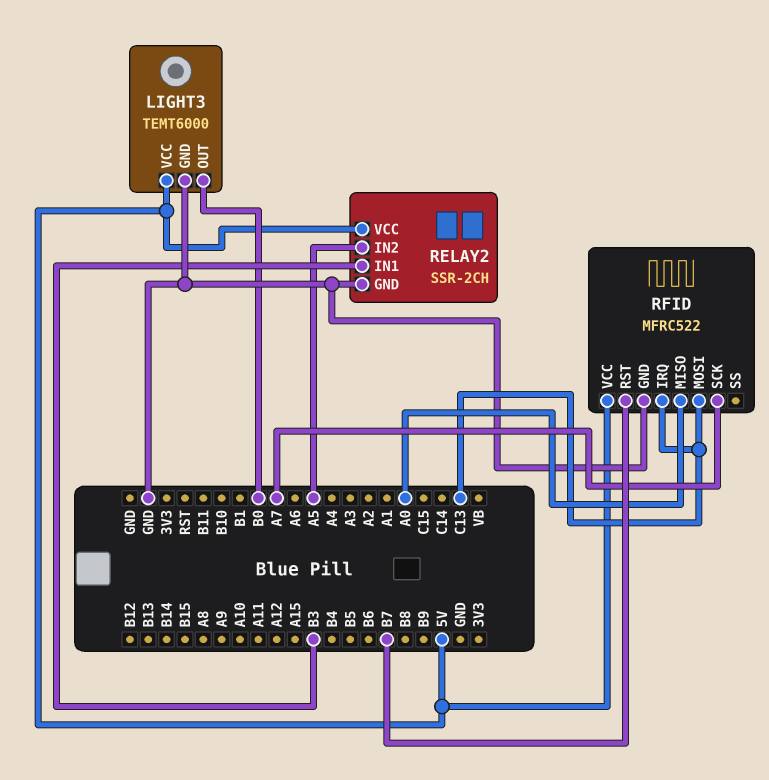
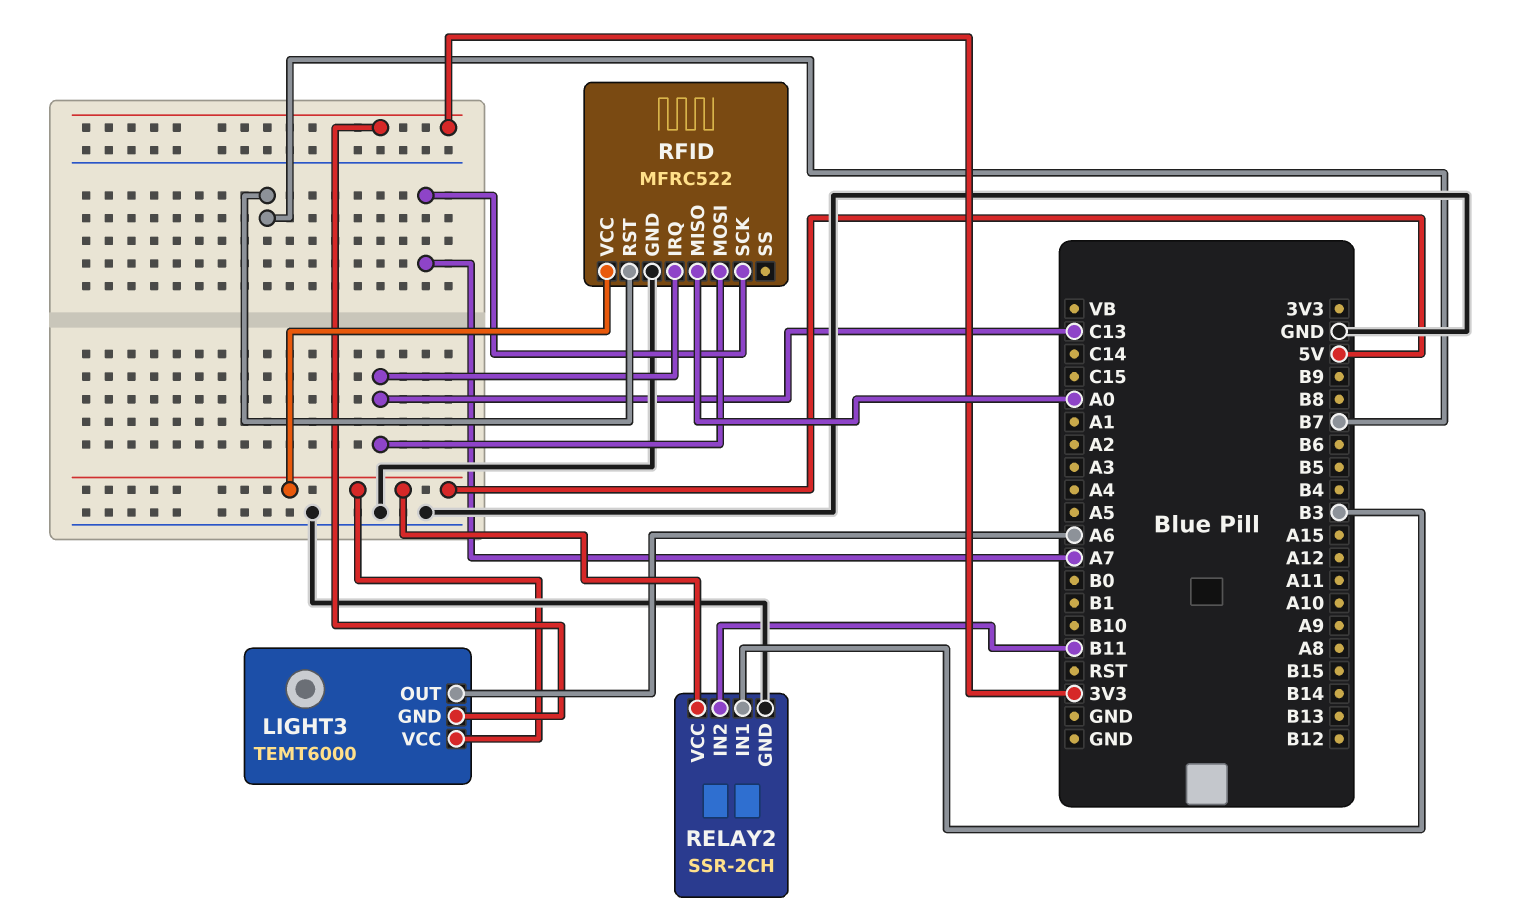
LIGHT3 pin GND: GND -> 3V3
LIGHT3 pin OUT: B0 -> A6
RELAY2 pin IN2: A5 -> B11

